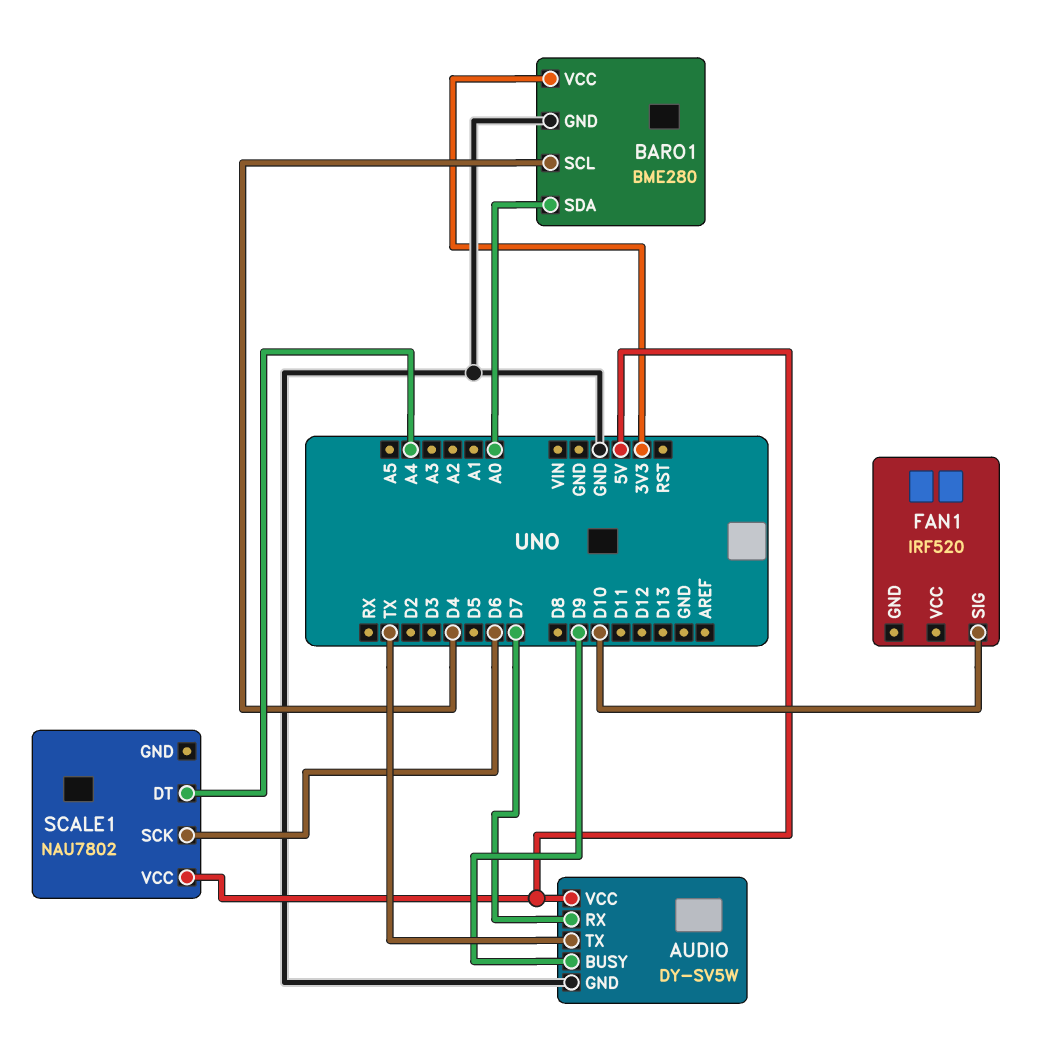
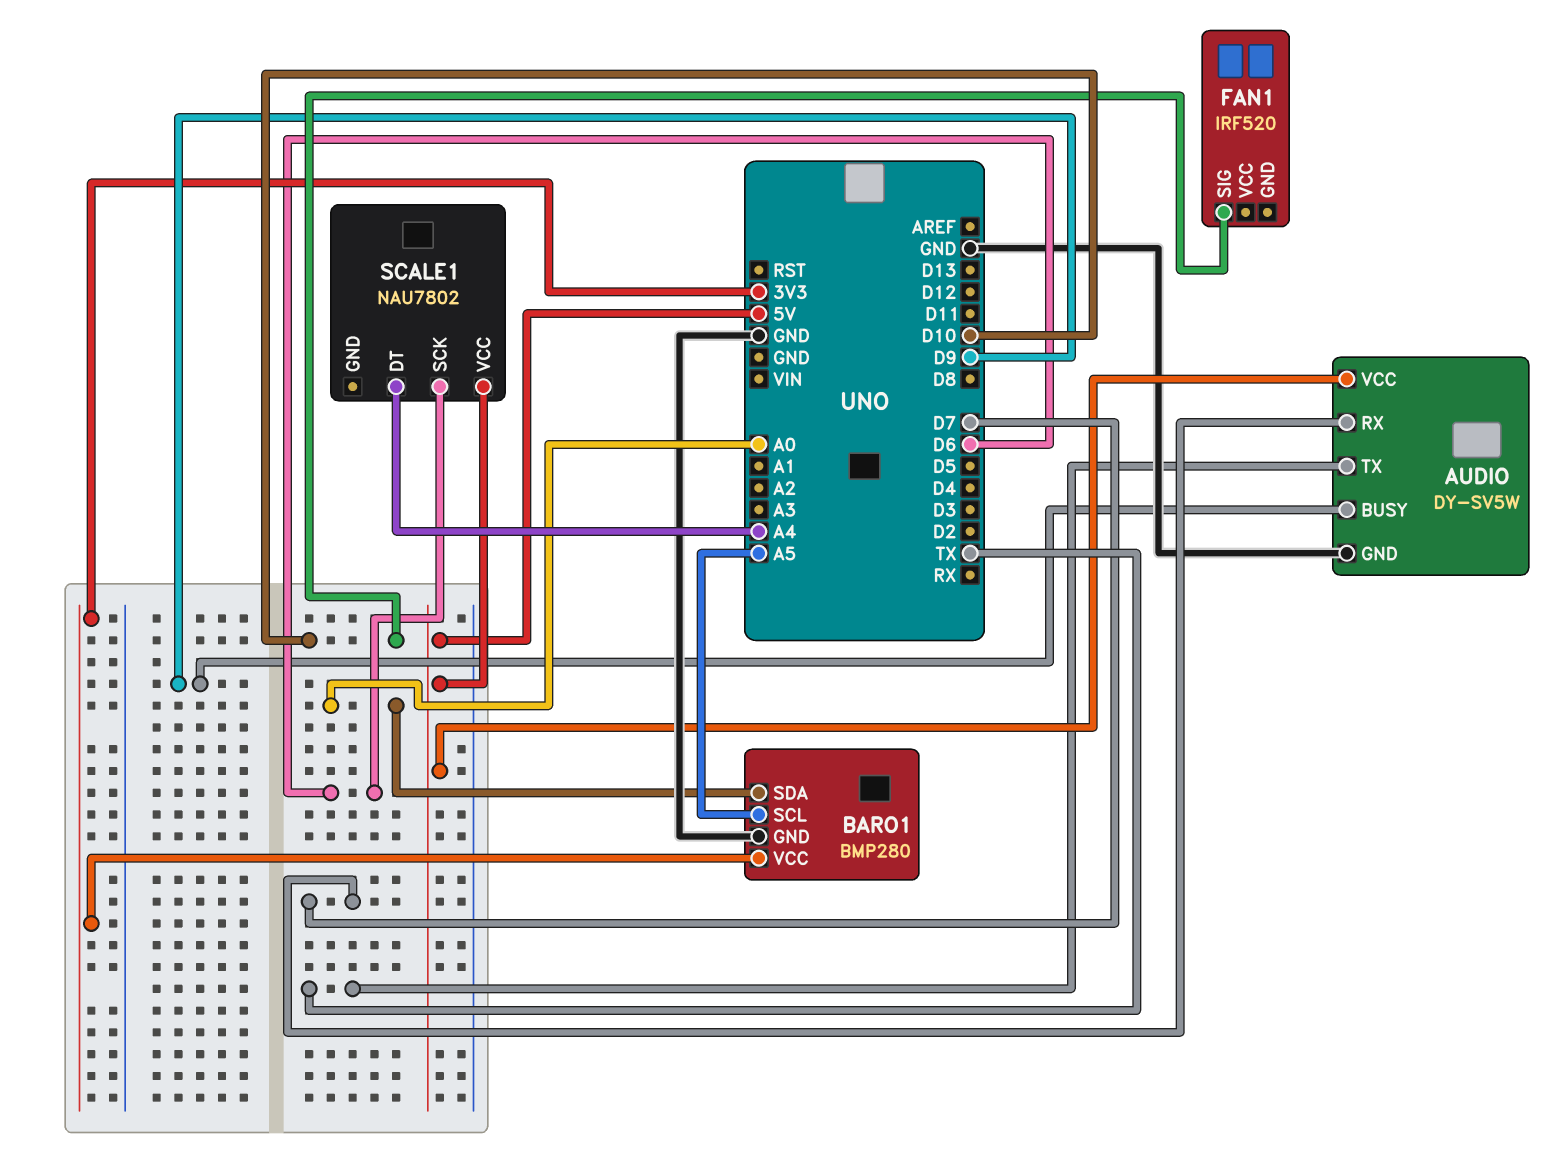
BARO1: BME280 -> BMP280
BARO1 pin SCL: D4 -> A5

